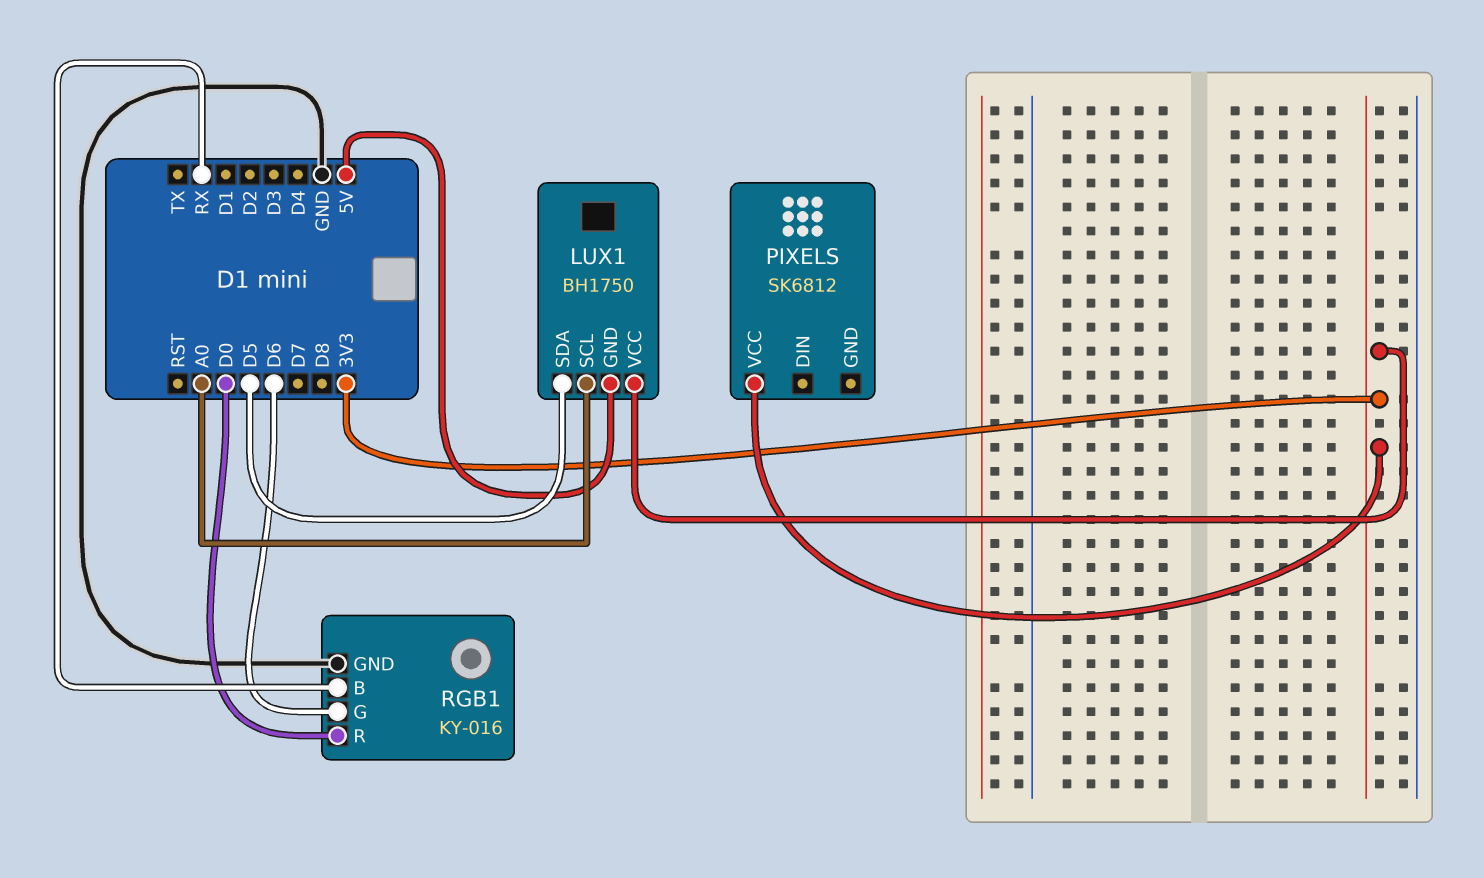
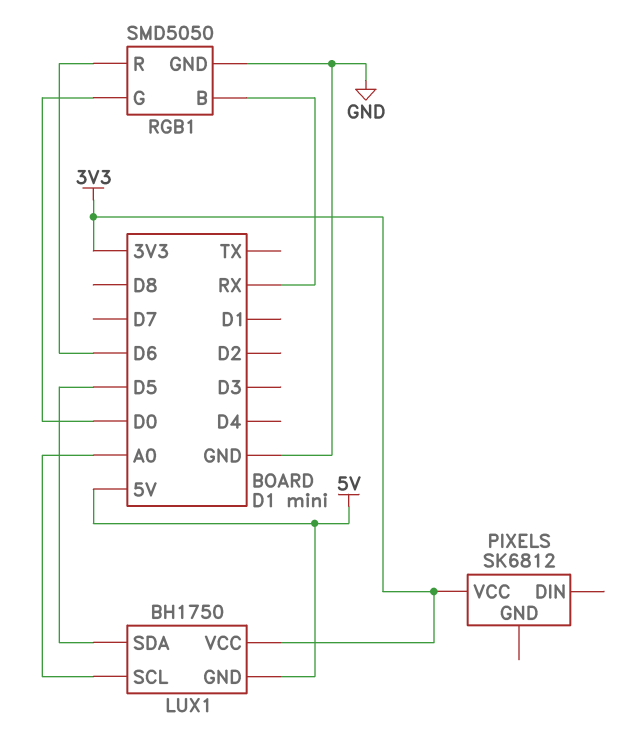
RGB1: KY-016 -> SMD5050
RGB1 pin G: D6 -> D0
RGB1 pin R: D0 -> D6

